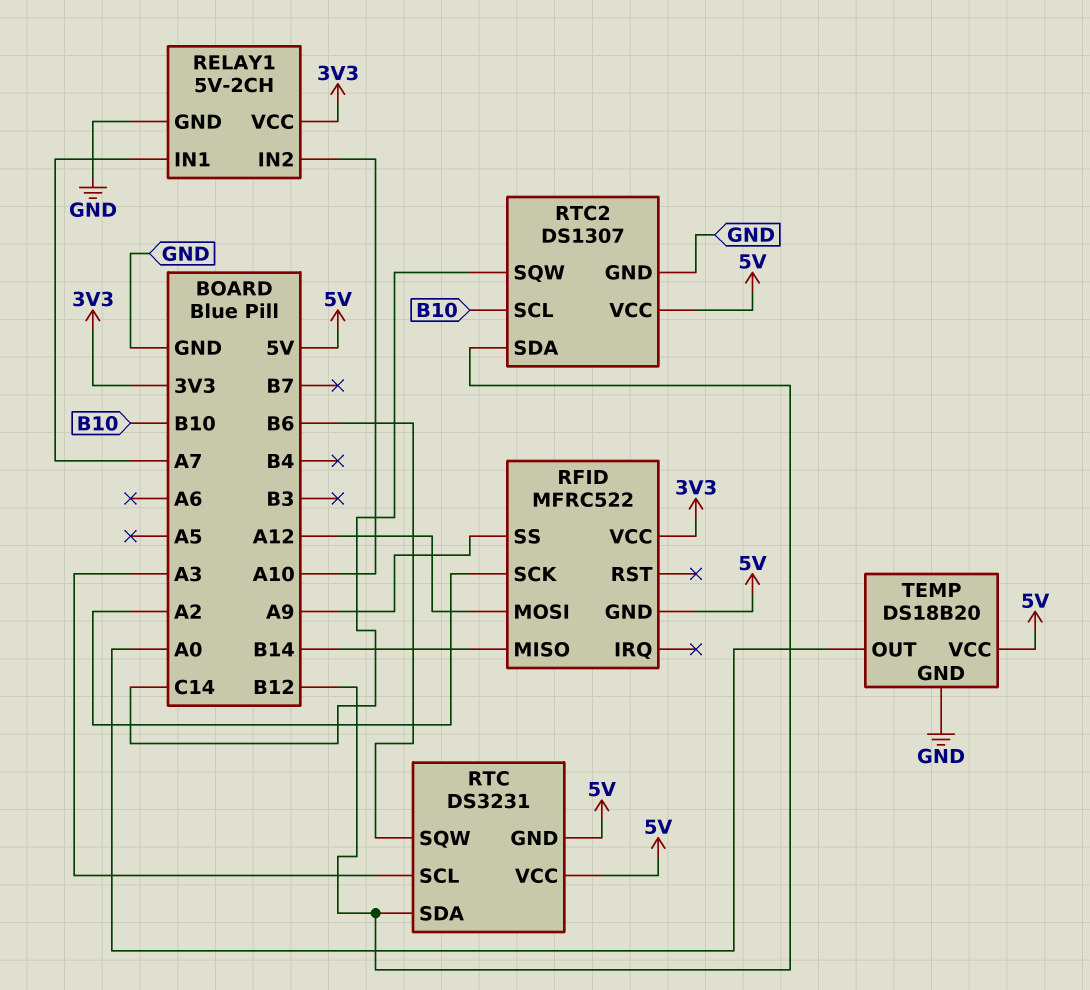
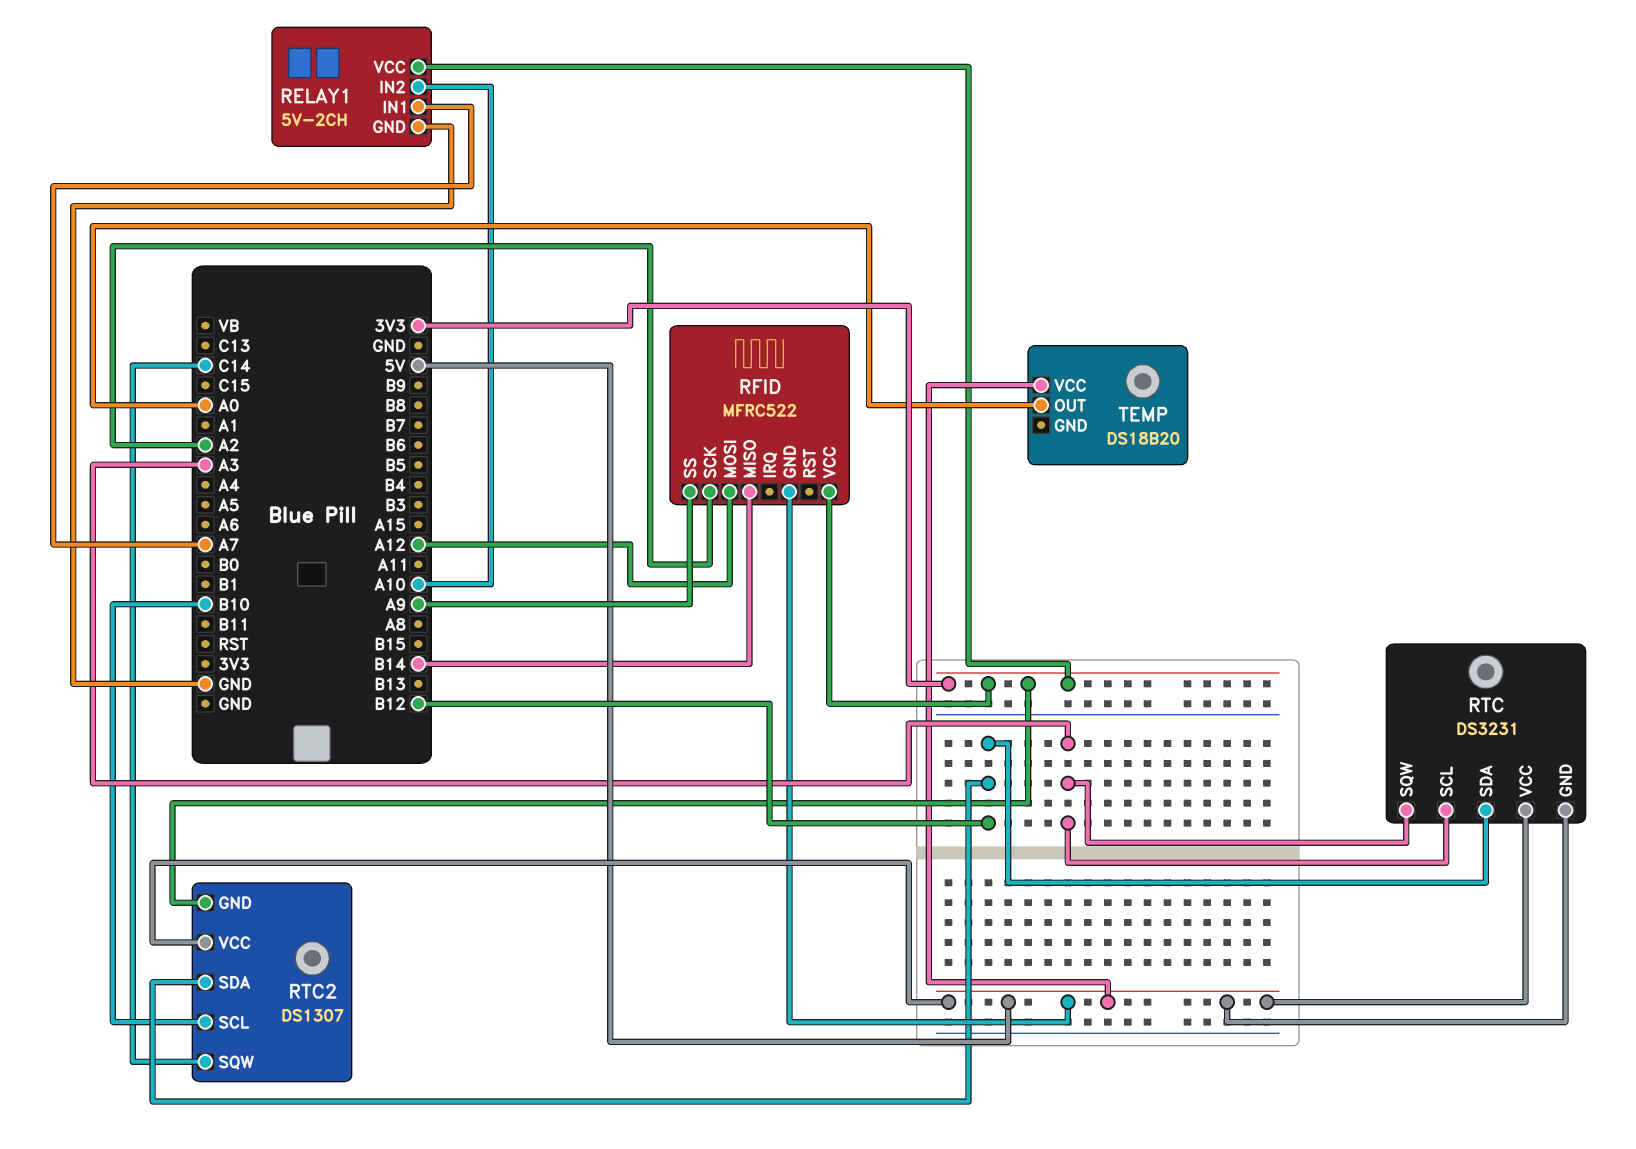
RTC pin SQW: B6 -> A3
RTC2 pin GND: GND -> 3V3
TEMP pin GND: GND -> none

